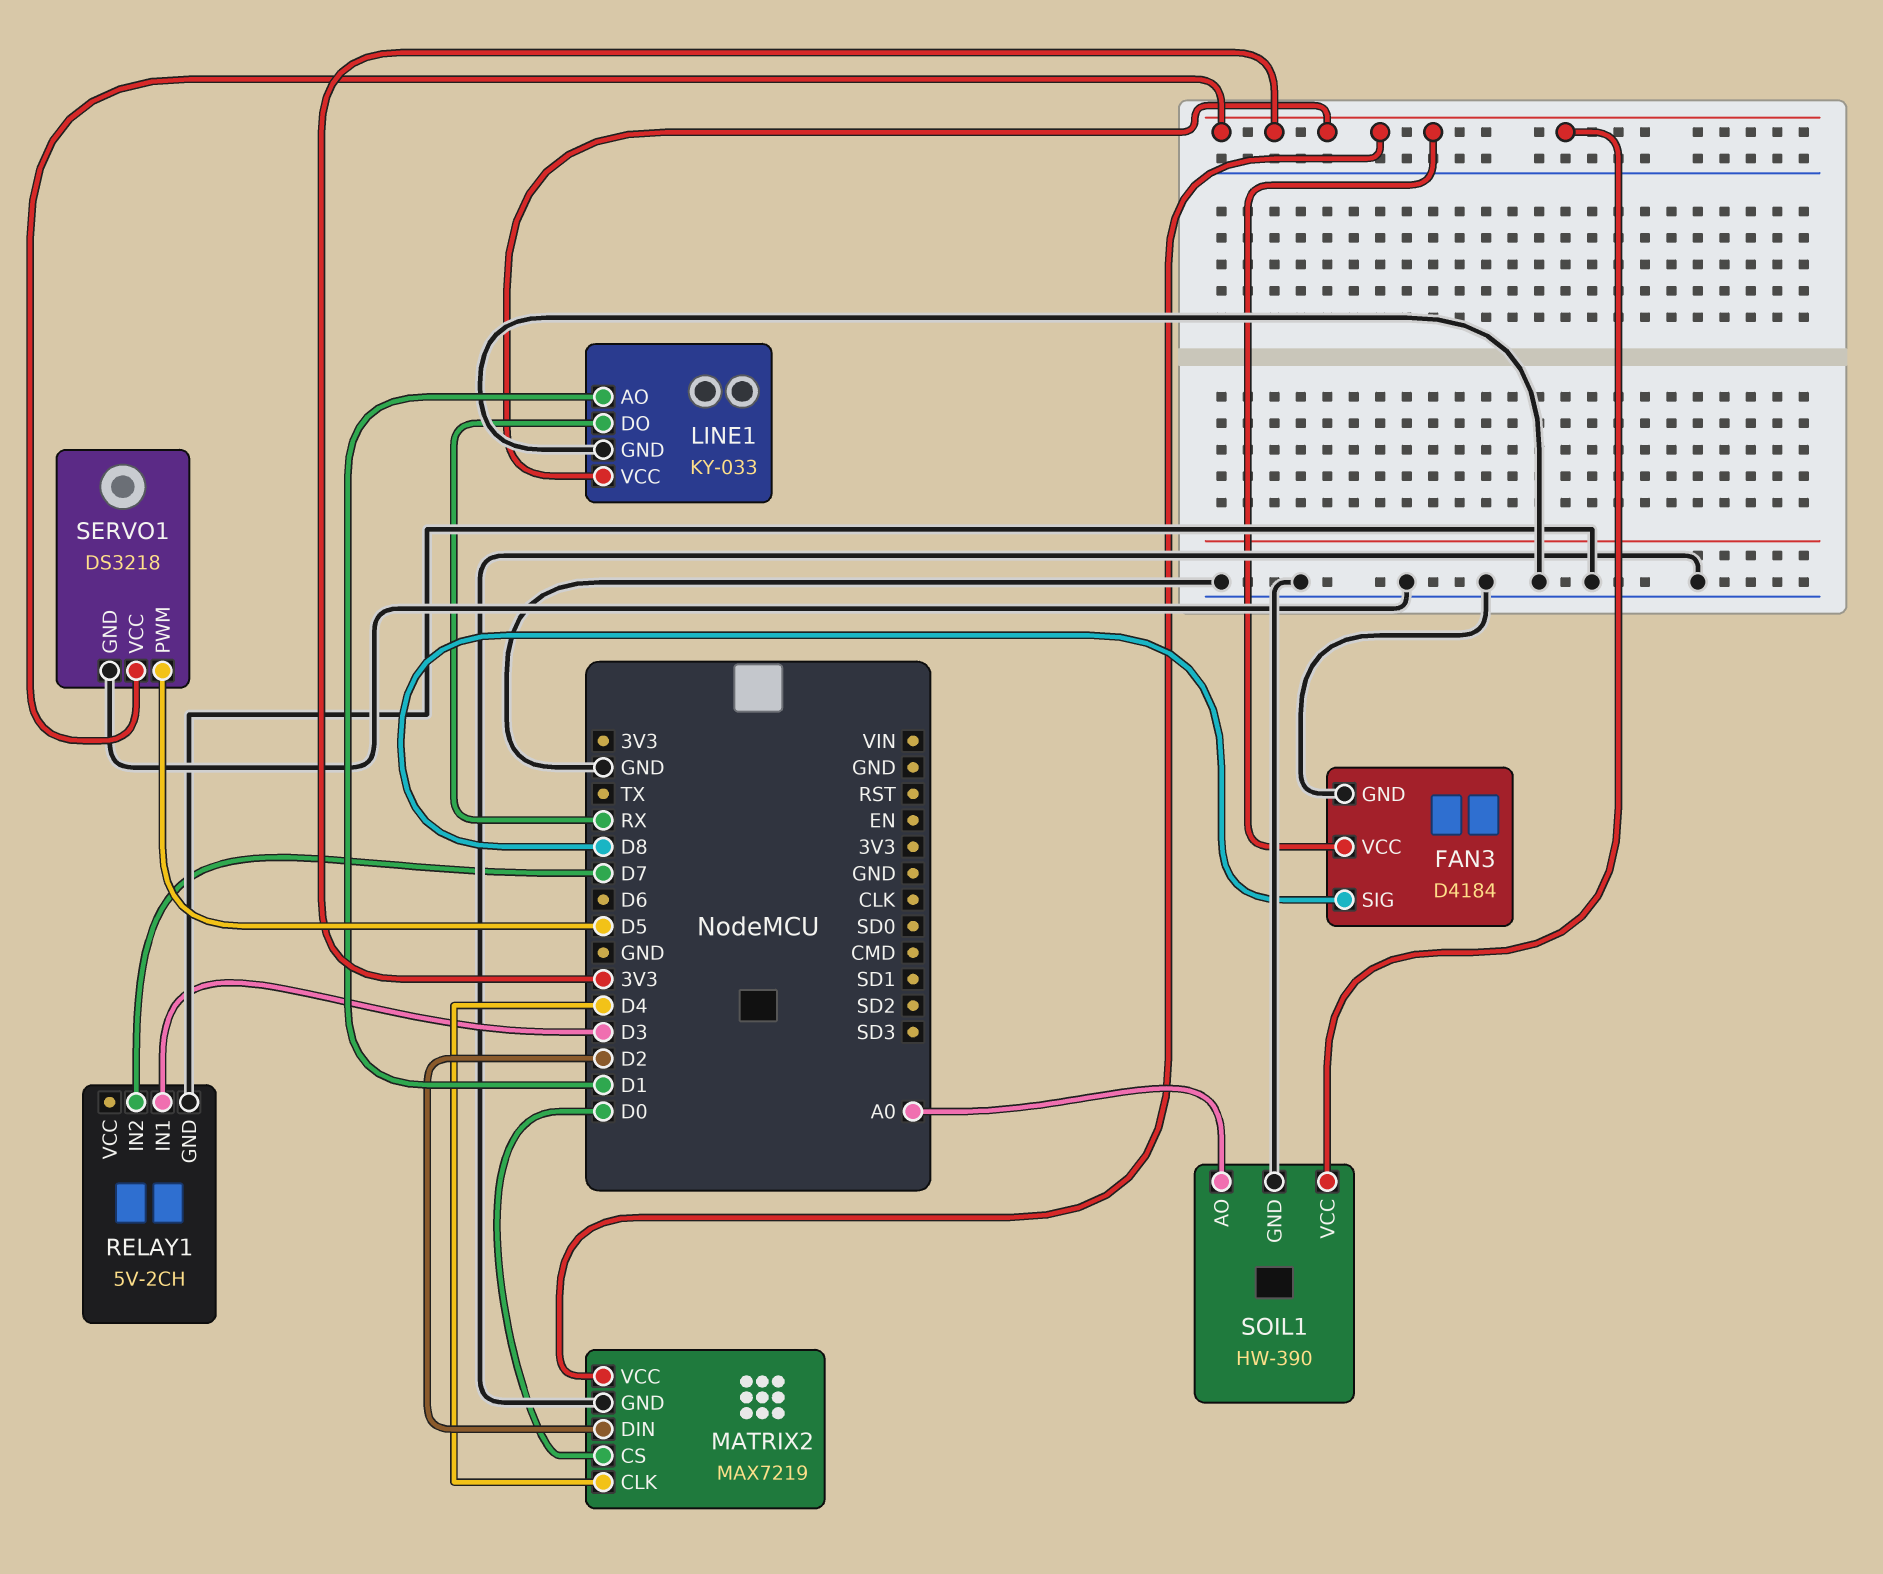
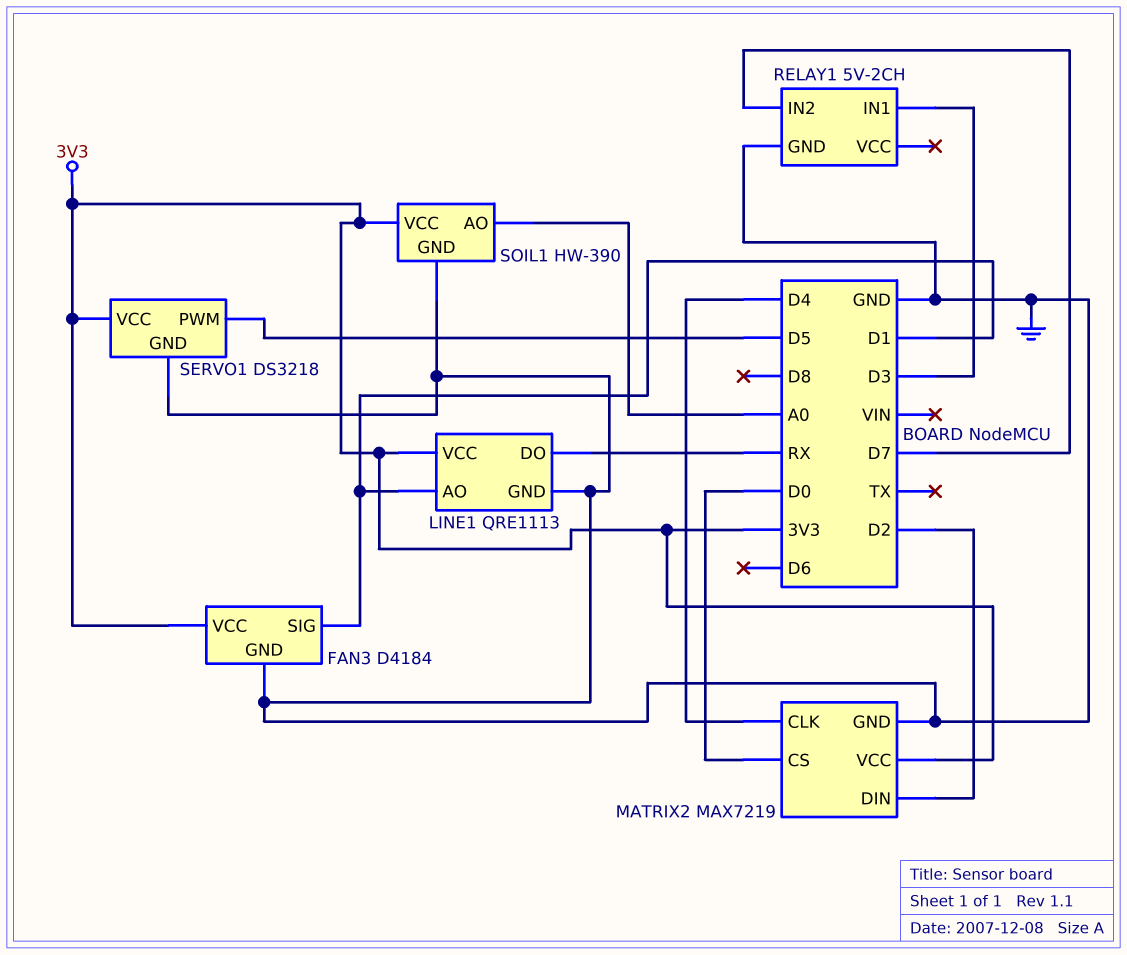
FAN3 pin SIG: D8 -> D1
LINE1: KY-033 -> QRE1113

